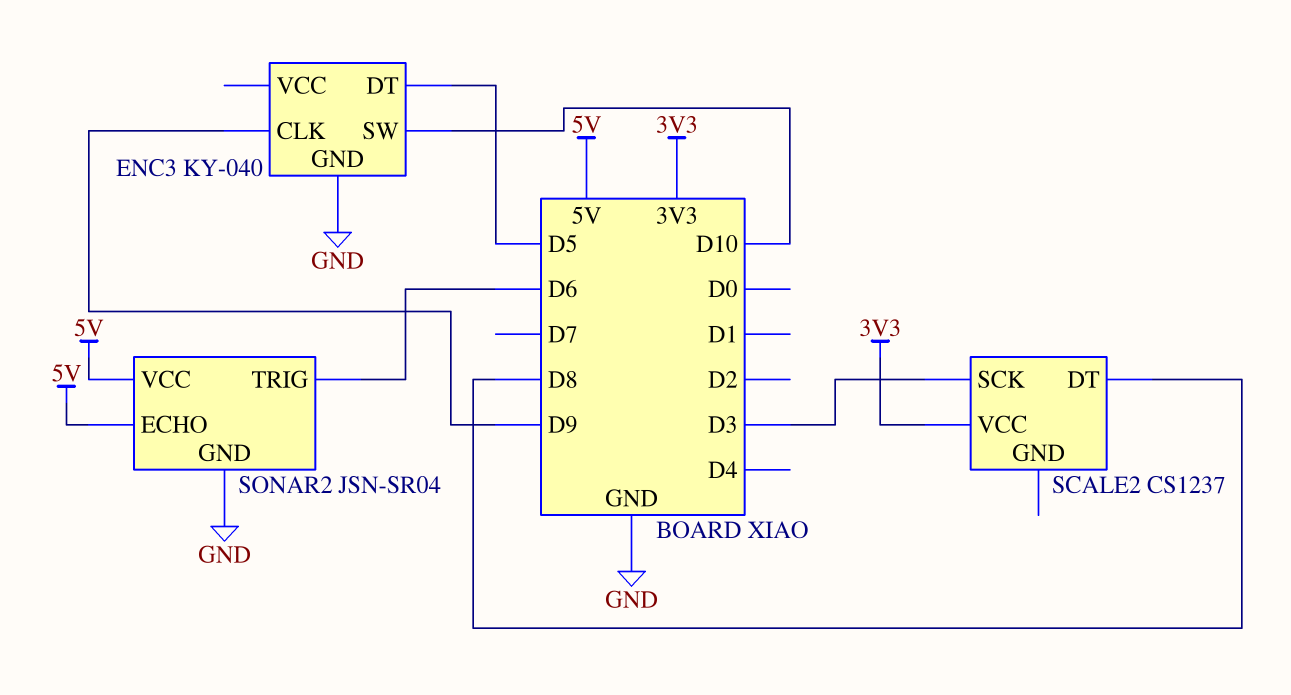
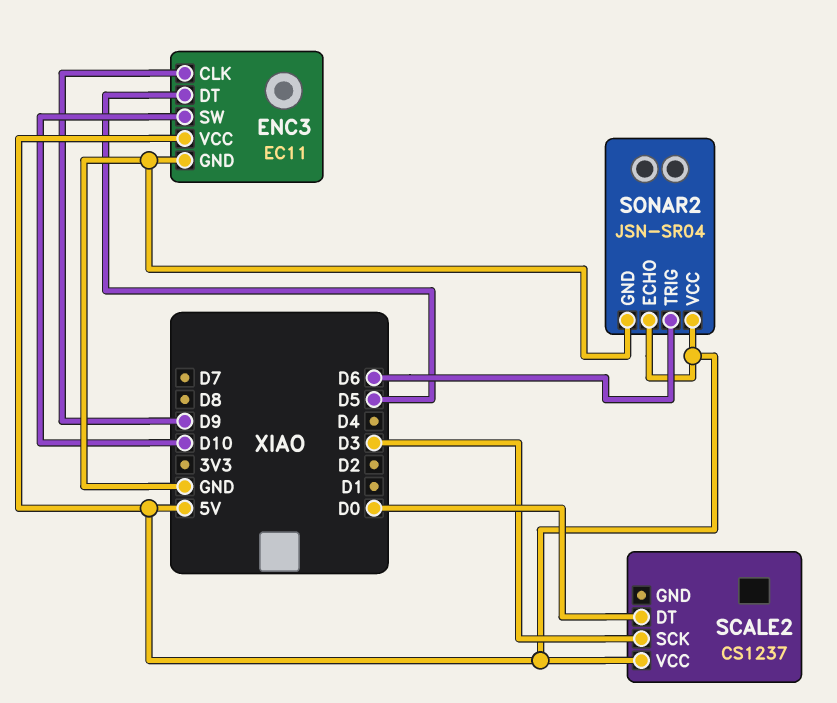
ENC3: KY-040 -> EC11
ENC3 pin VCC: none -> 5V
SCALE2 pin DT: D8 -> D0
SCALE2 pin VCC: 3V3 -> 5V

